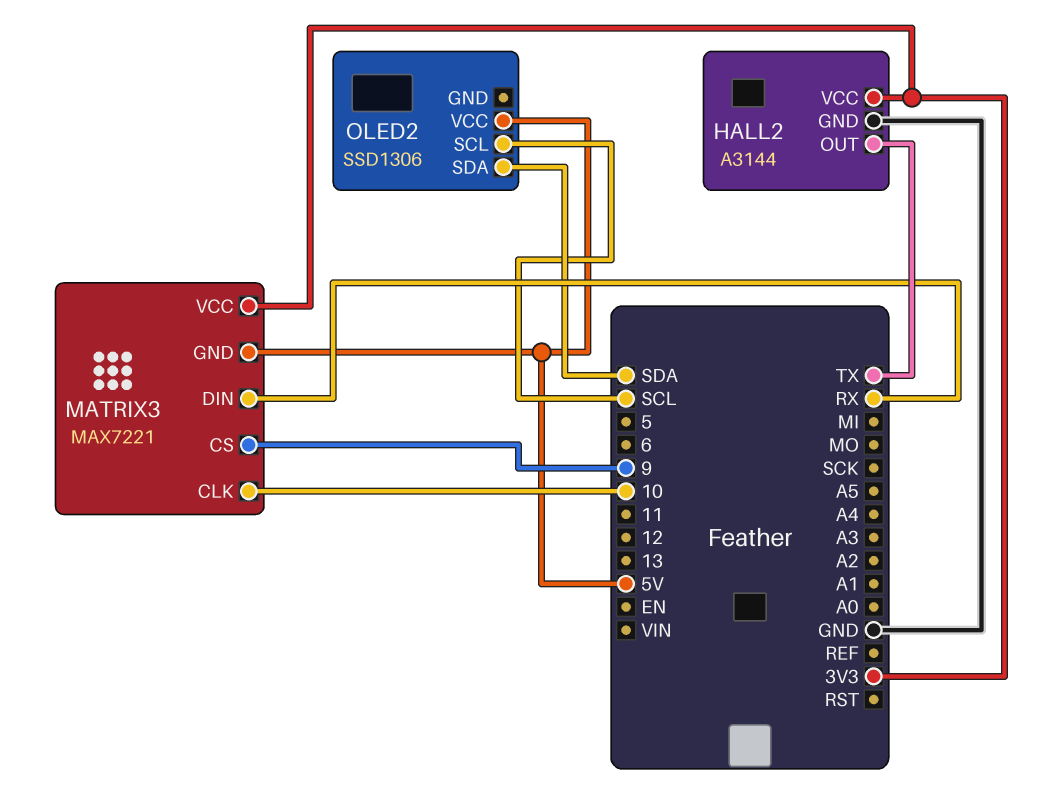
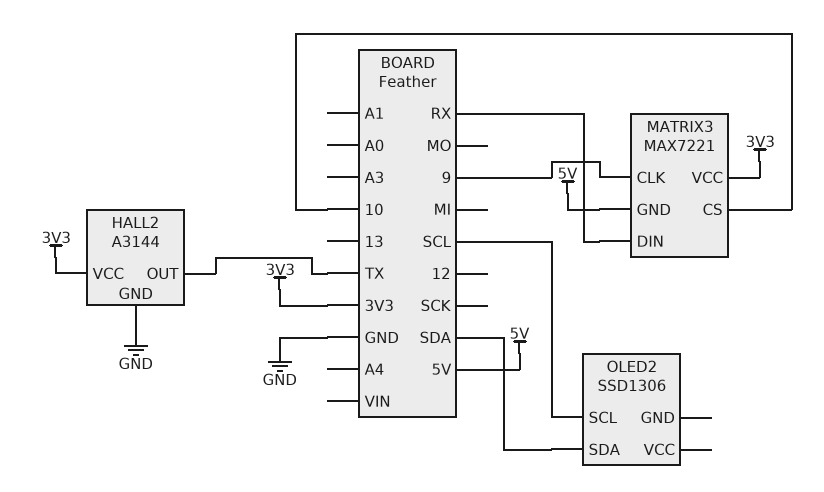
MATRIX3 pin CLK: 10 -> 9
MATRIX3 pin CS: 9 -> 10
OLED2 pin VCC: 5V -> none

